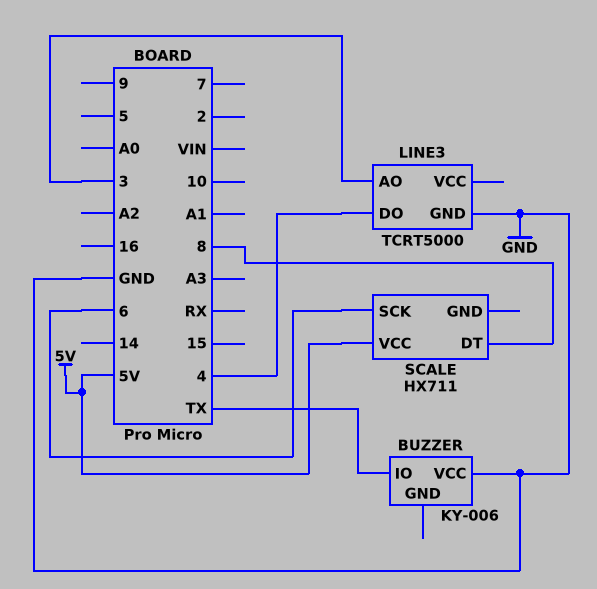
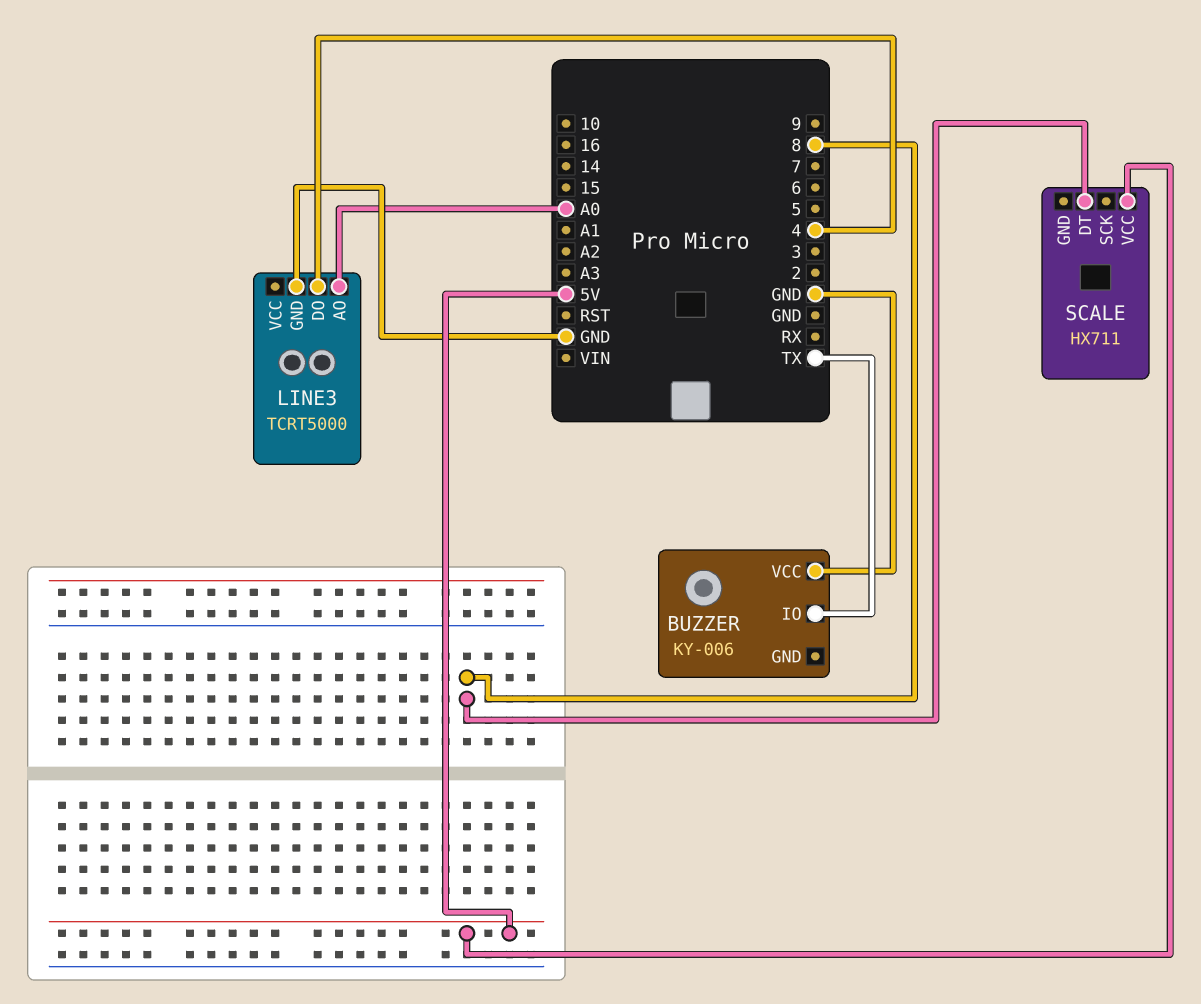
LINE3 pin AO: 3 -> A0
SCALE pin SCK: 6 -> none

